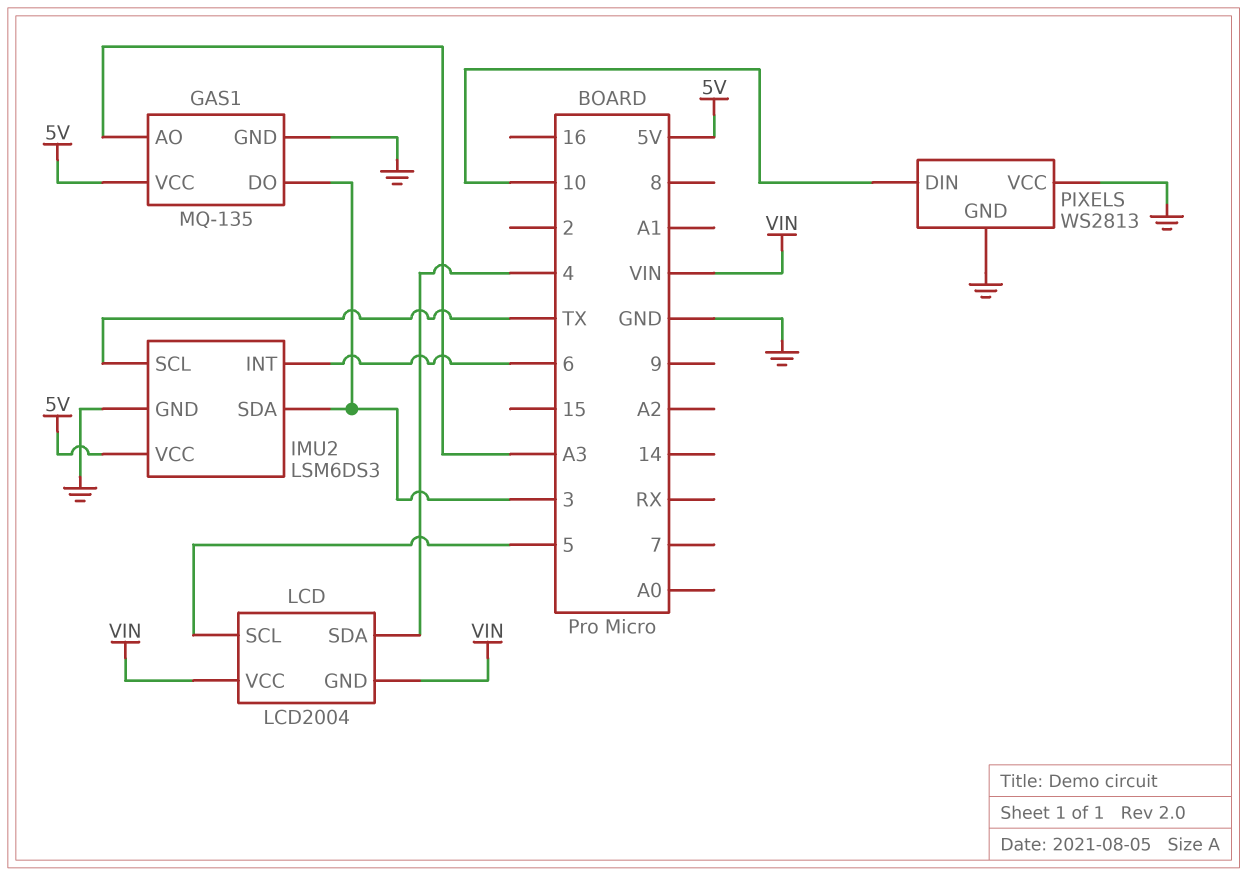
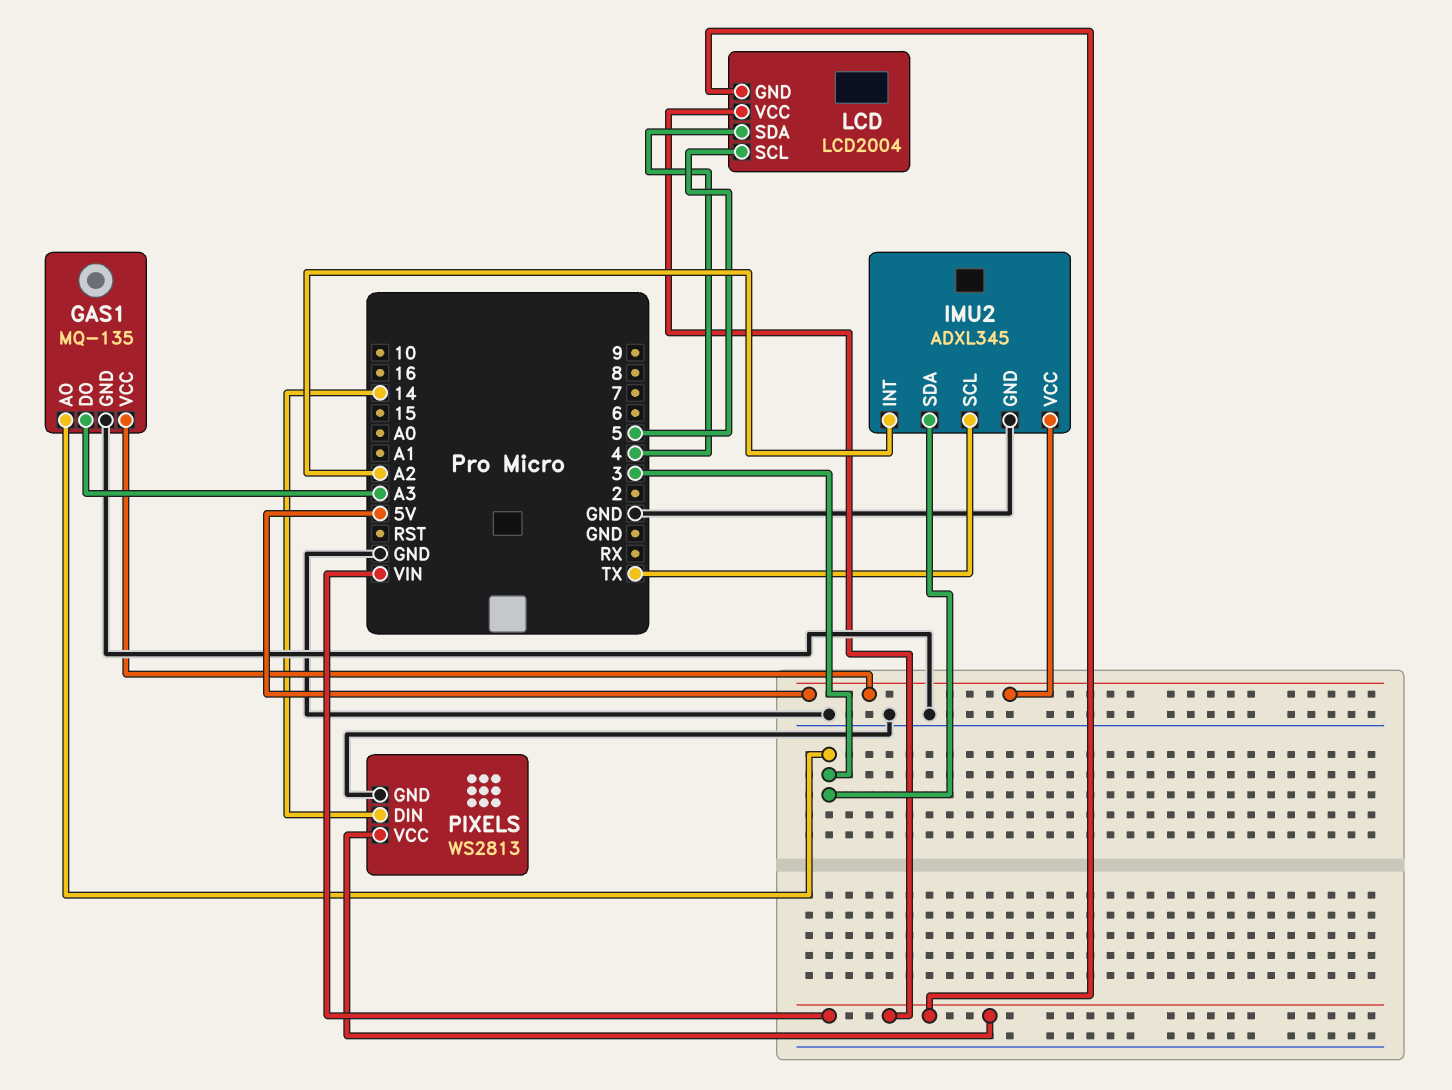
GAS1 pin AO: A3 -> 3
GAS1 pin DO: 3 -> A3
IMU2: LSM6DS3 -> ADXL345
IMU2 pin INT: 6 -> A2
PIXELS pin DIN: 10 -> 14
PIXELS pin VCC: GND -> VIN

